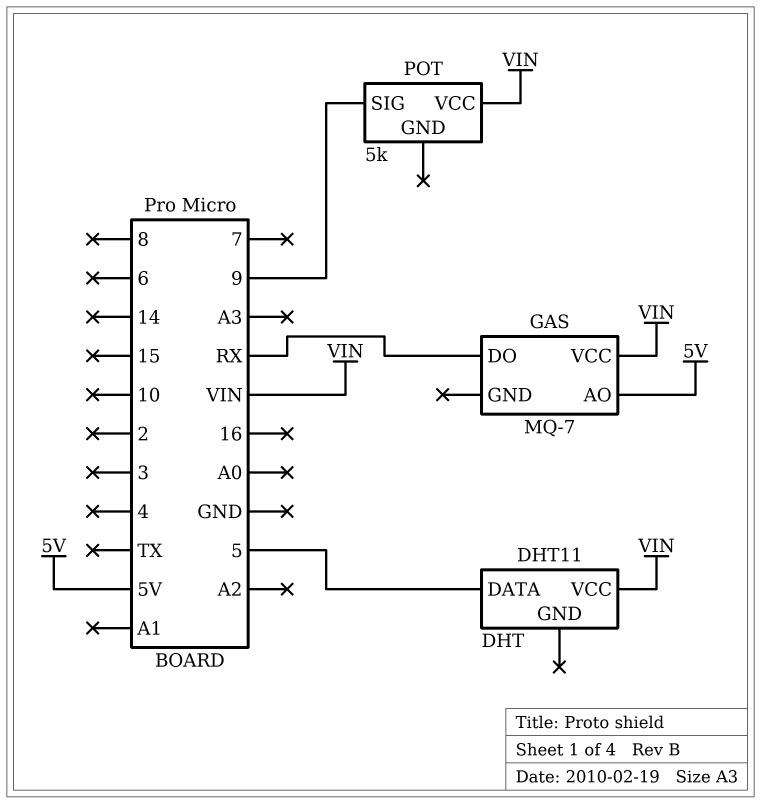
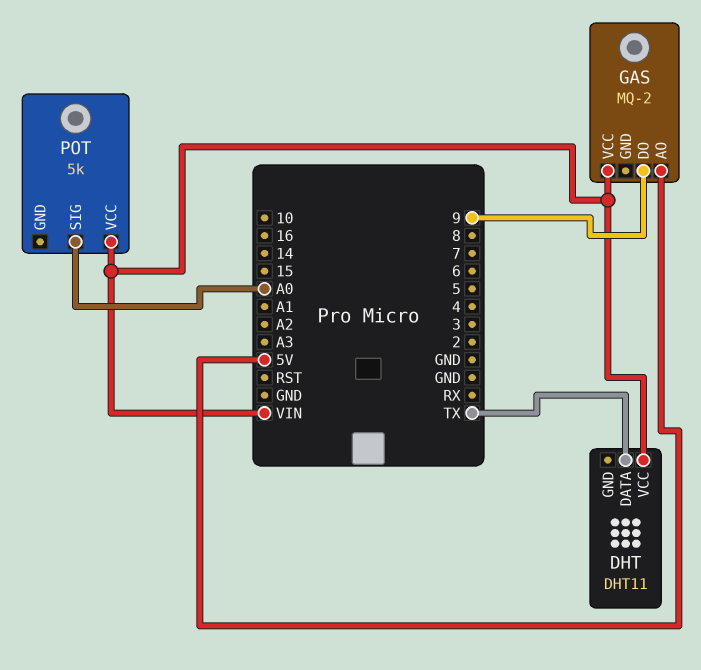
DHT pin DATA: 5 -> TX
GAS: MQ-7 -> MQ-2
GAS pin DO: RX -> 9
POT pin SIG: 9 -> A0

